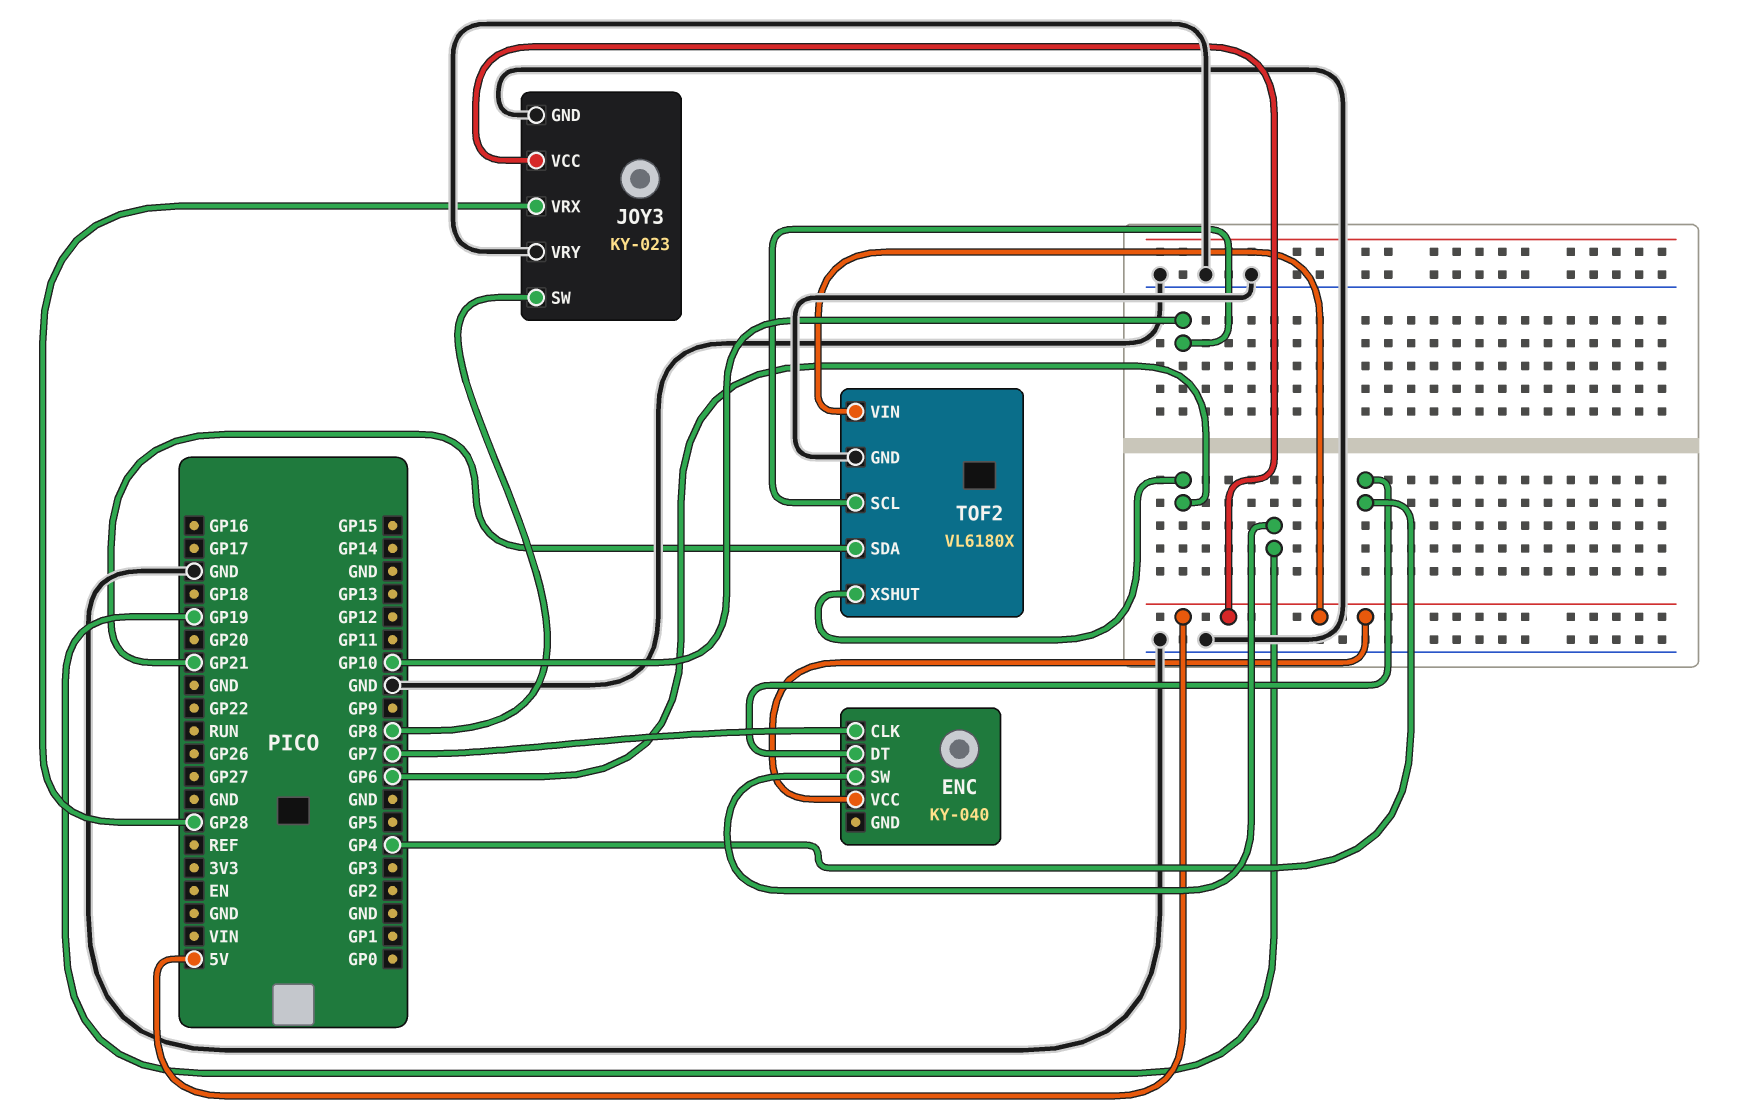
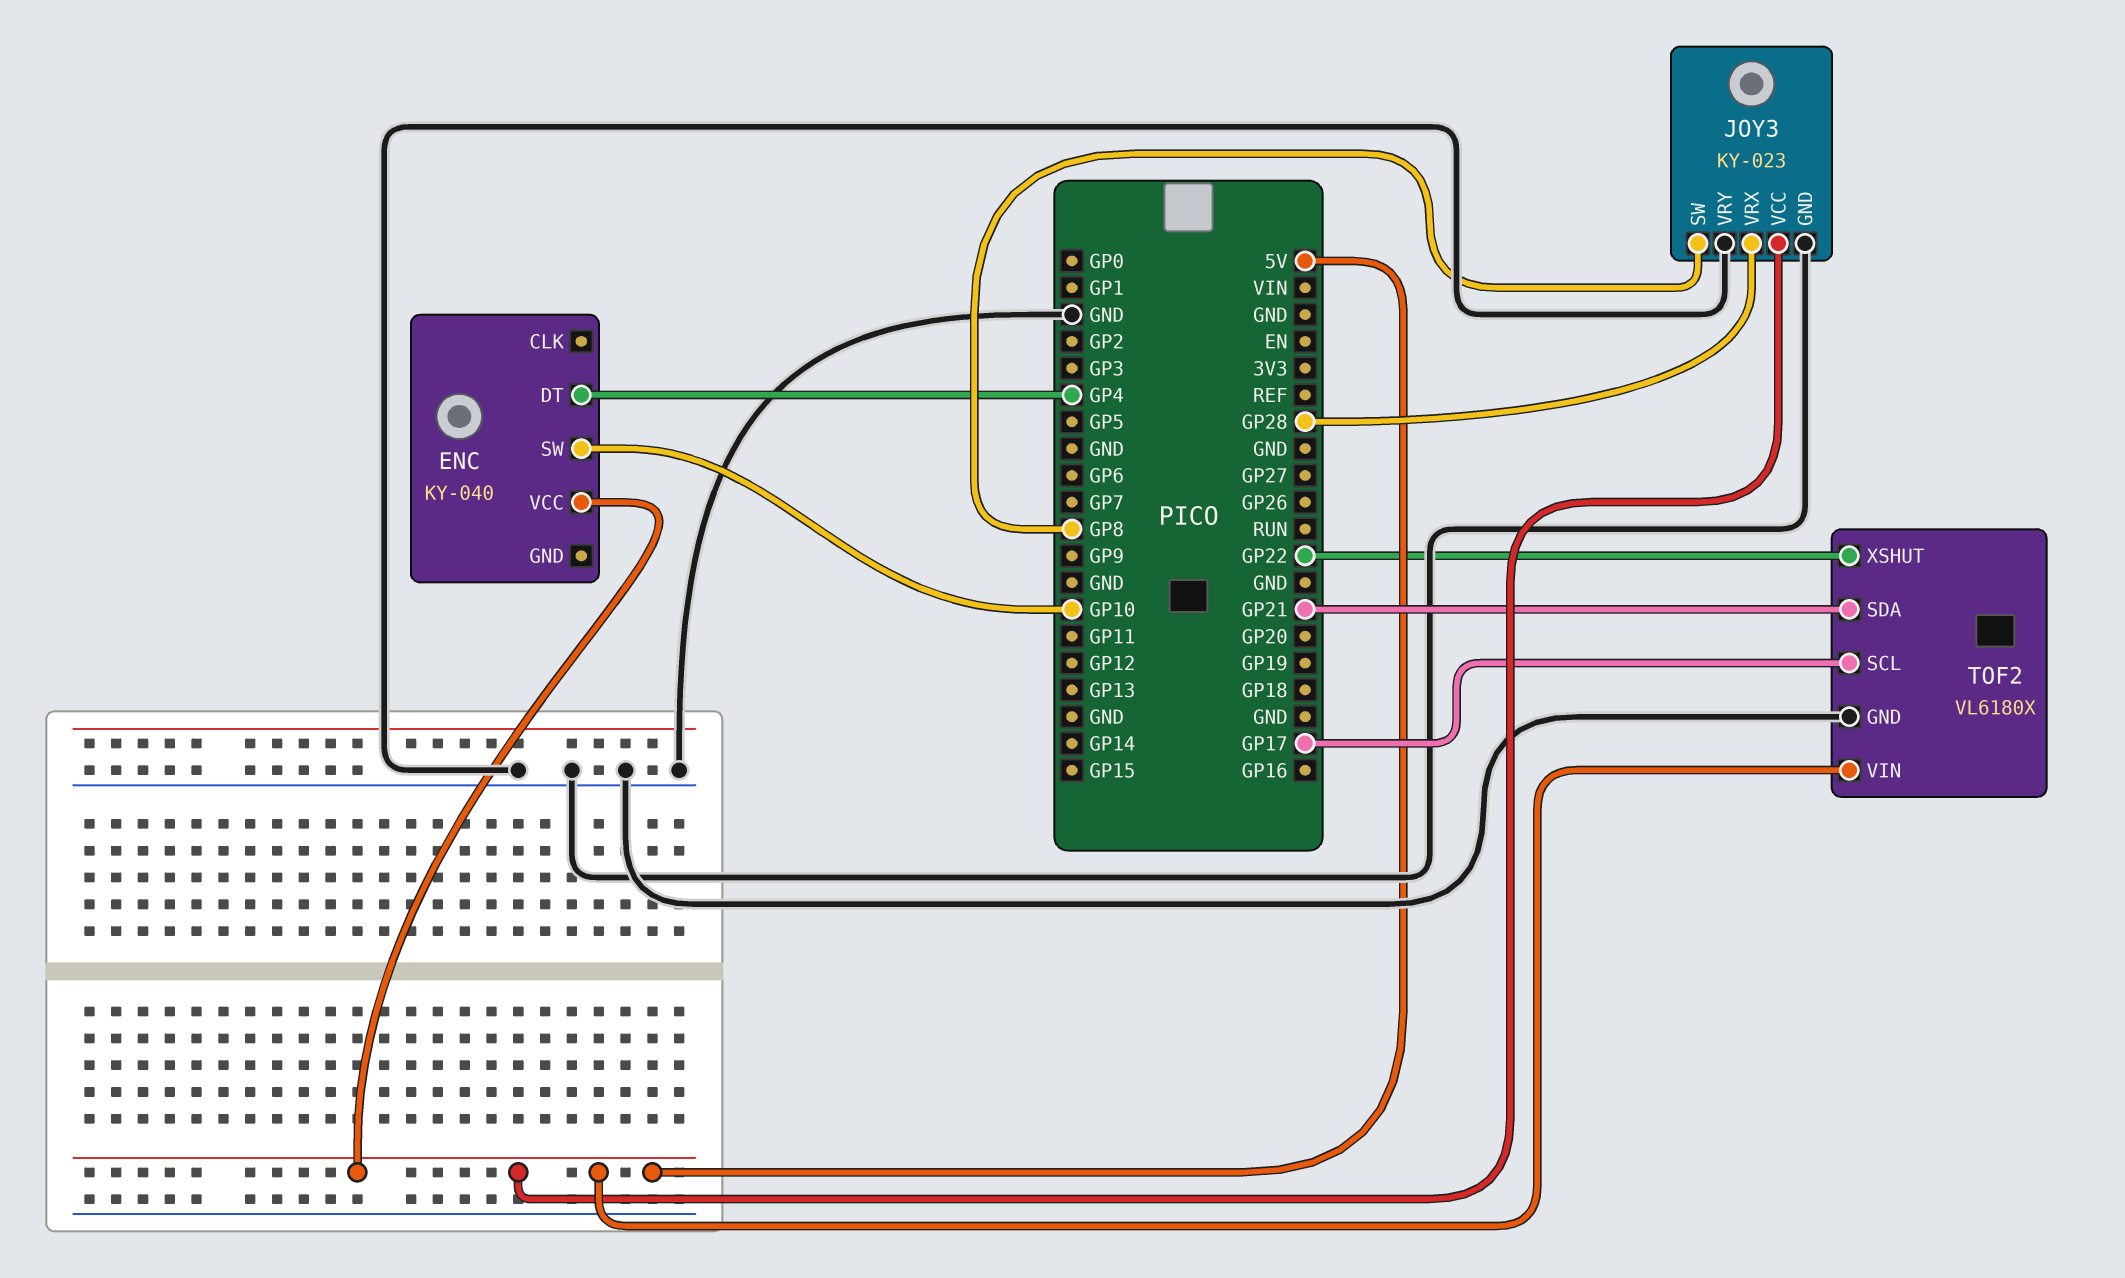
ENC pin CLK: GP7 -> none
ENC pin SW: GP19 -> GP10
TOF2 pin SCL: GP10 -> GP17
TOF2 pin XSHUT: GP6 -> GP22

